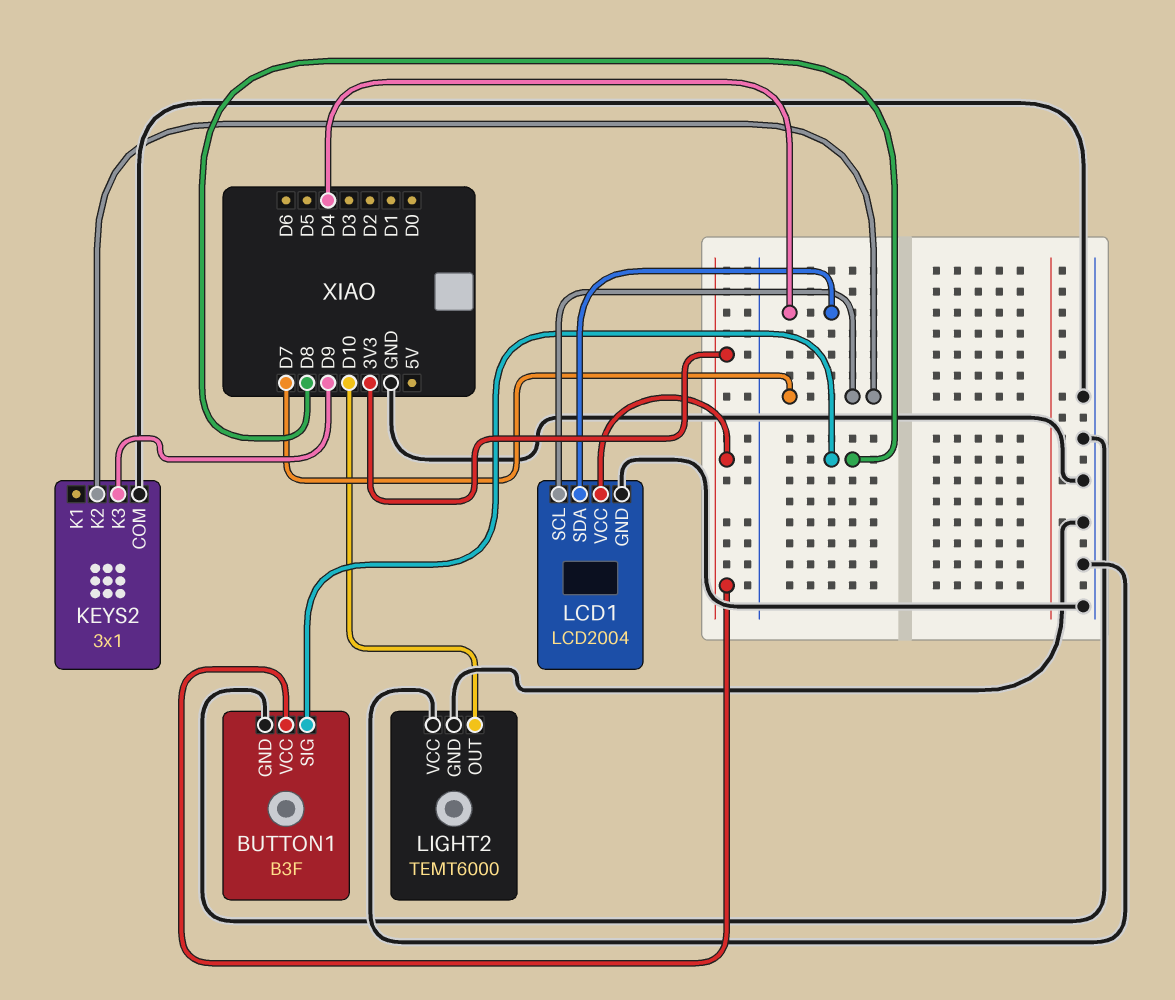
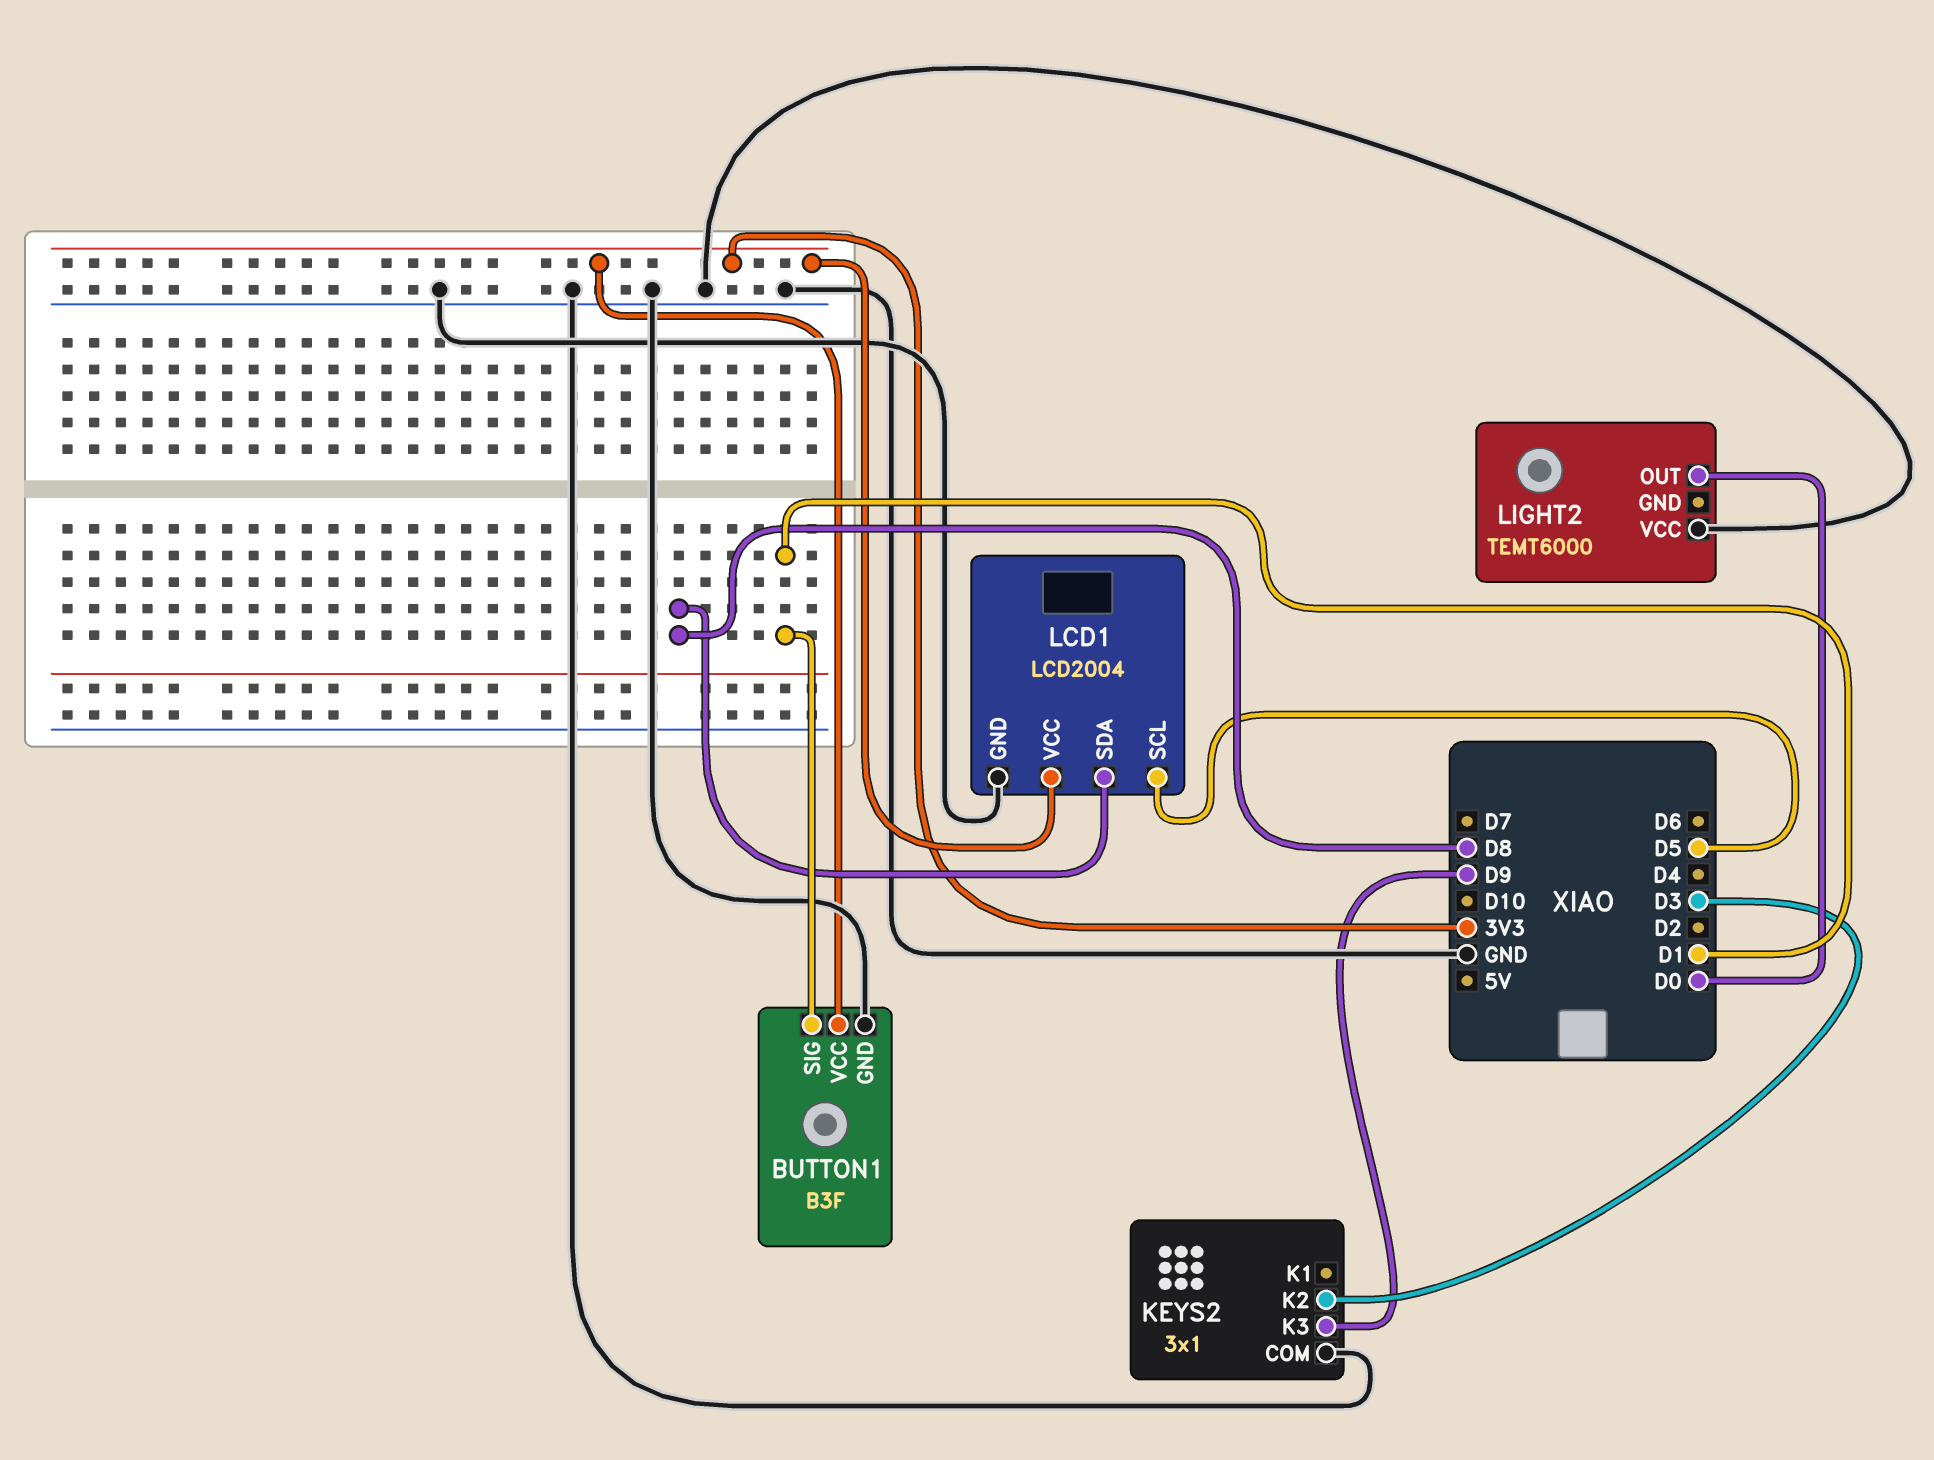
BUTTON1 pin SIG: D8 -> D1
KEYS2 pin K2: D7 -> D3
LCD1 pin SCL: D7 -> D5
LCD1 pin SDA: D4 -> D8
LIGHT2 pin GND: GND -> none
LIGHT2 pin OUT: D10 -> D0

